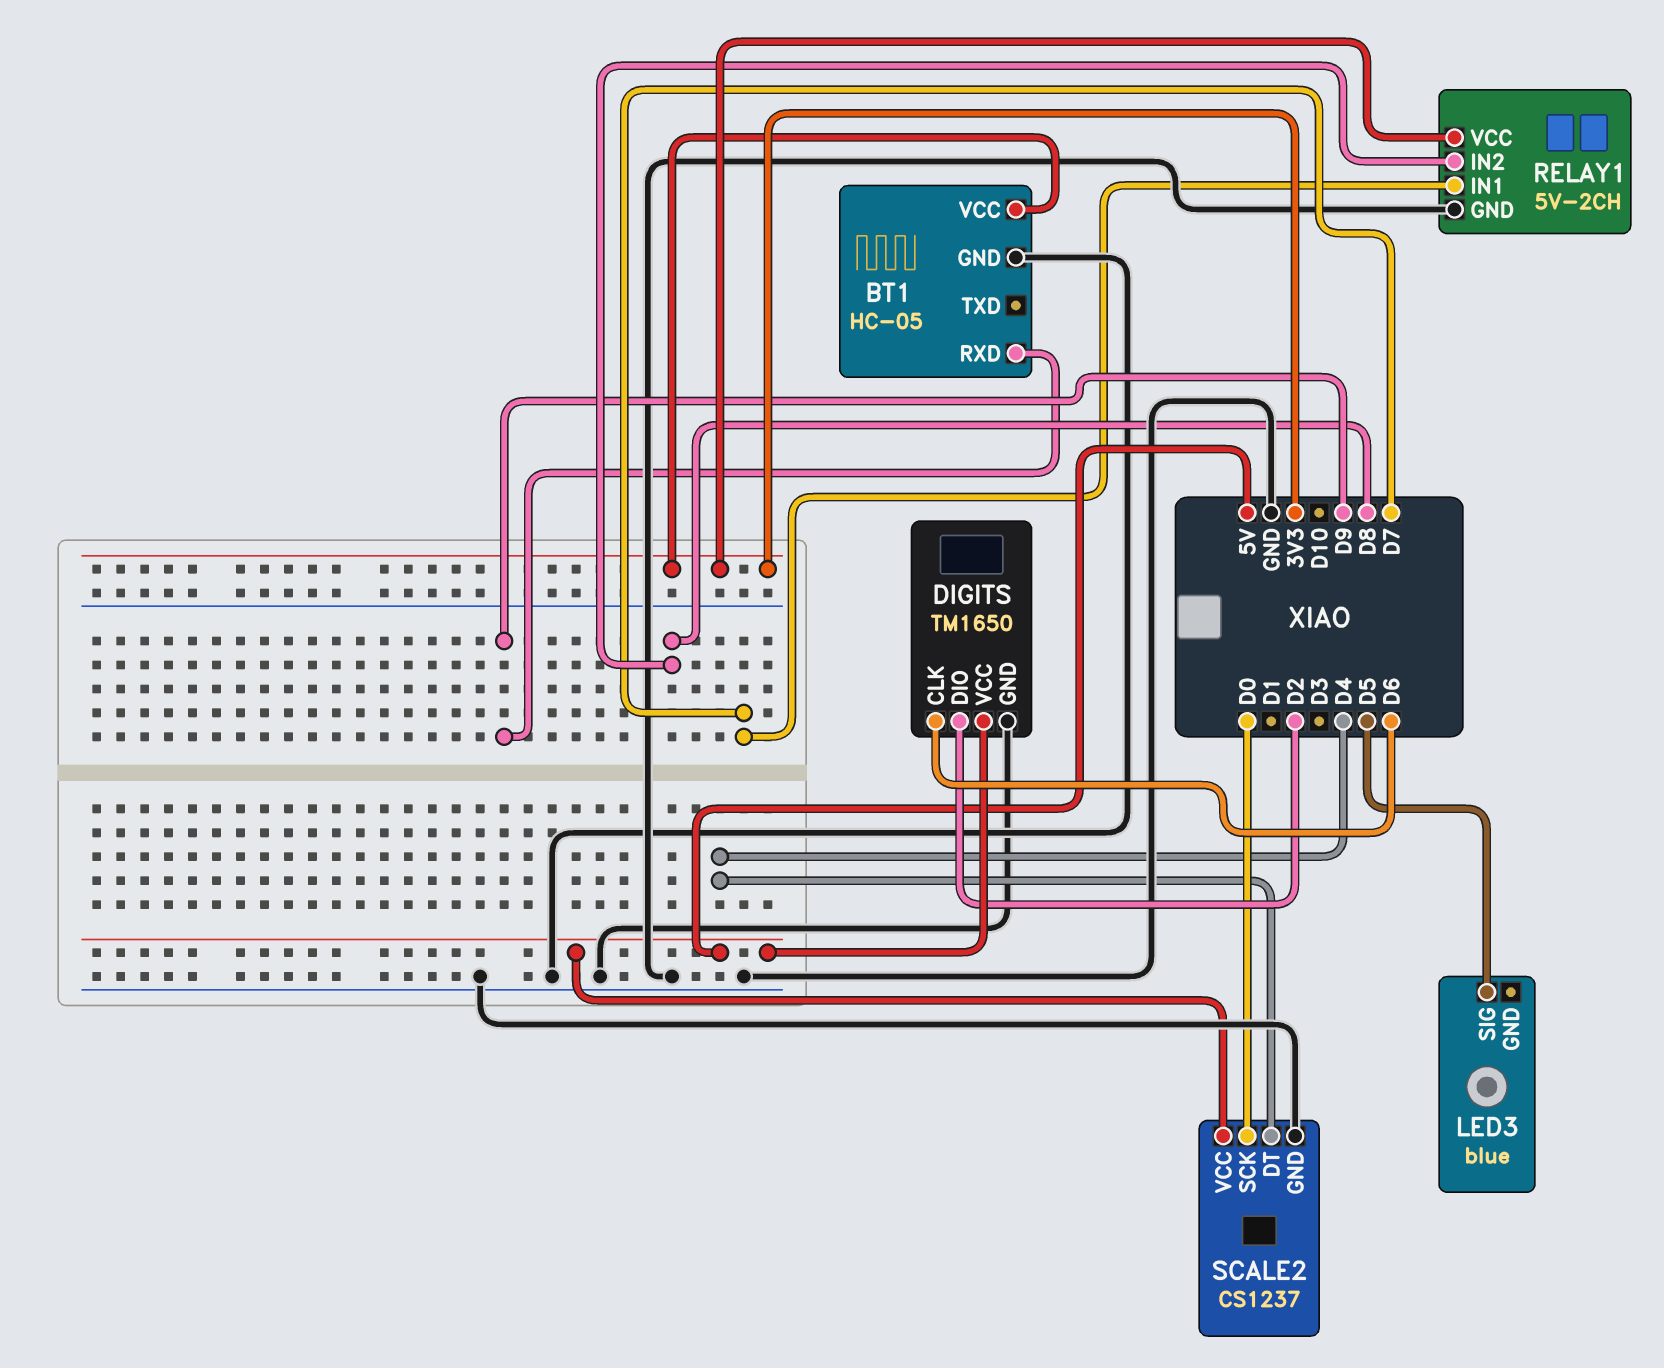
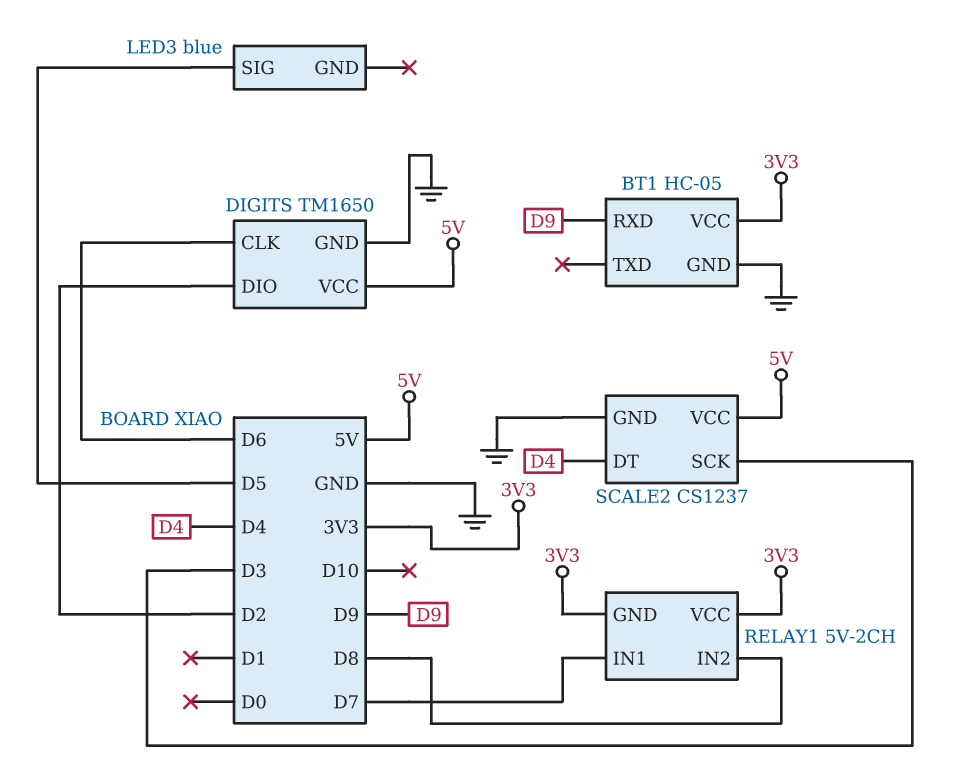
RELAY1 pin GND: GND -> 3V3
SCALE2 pin SCK: D0 -> D3

